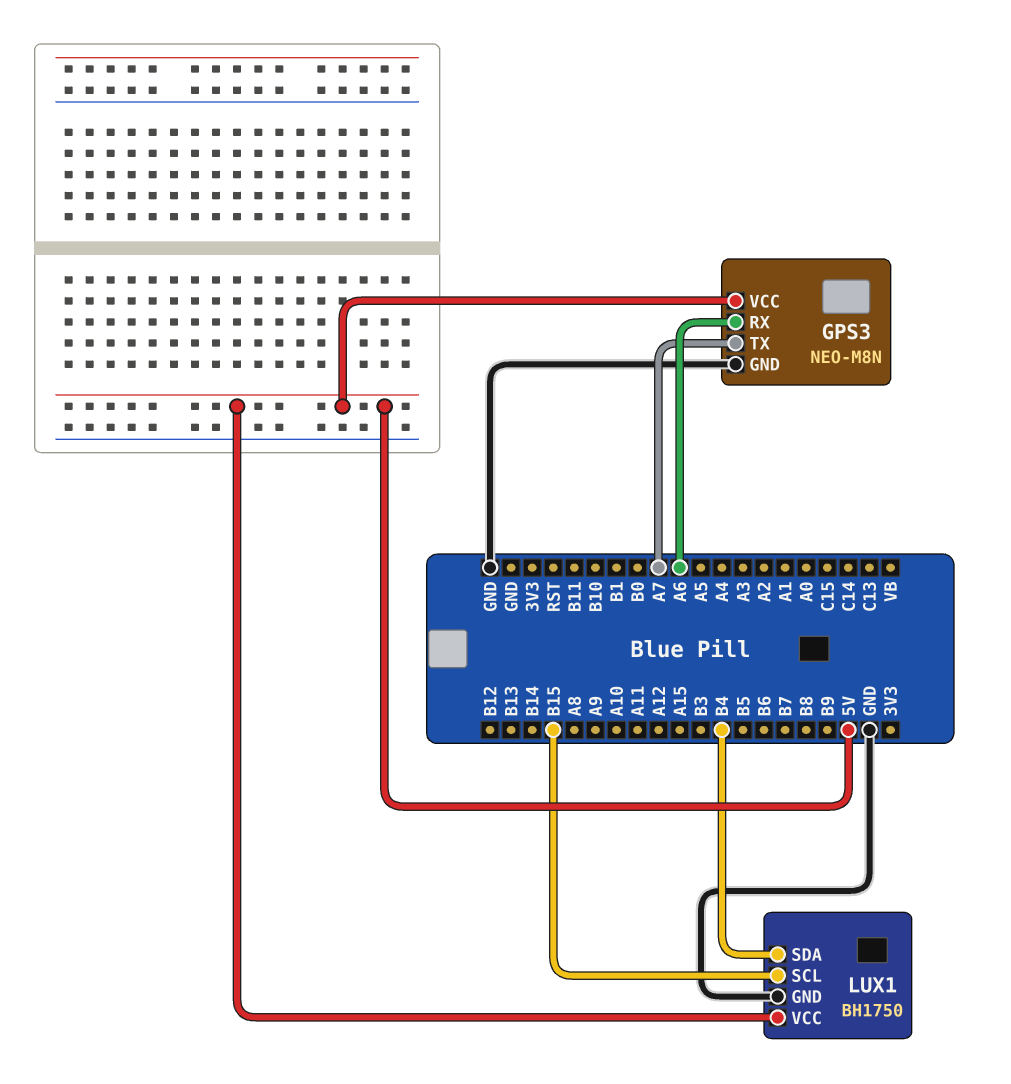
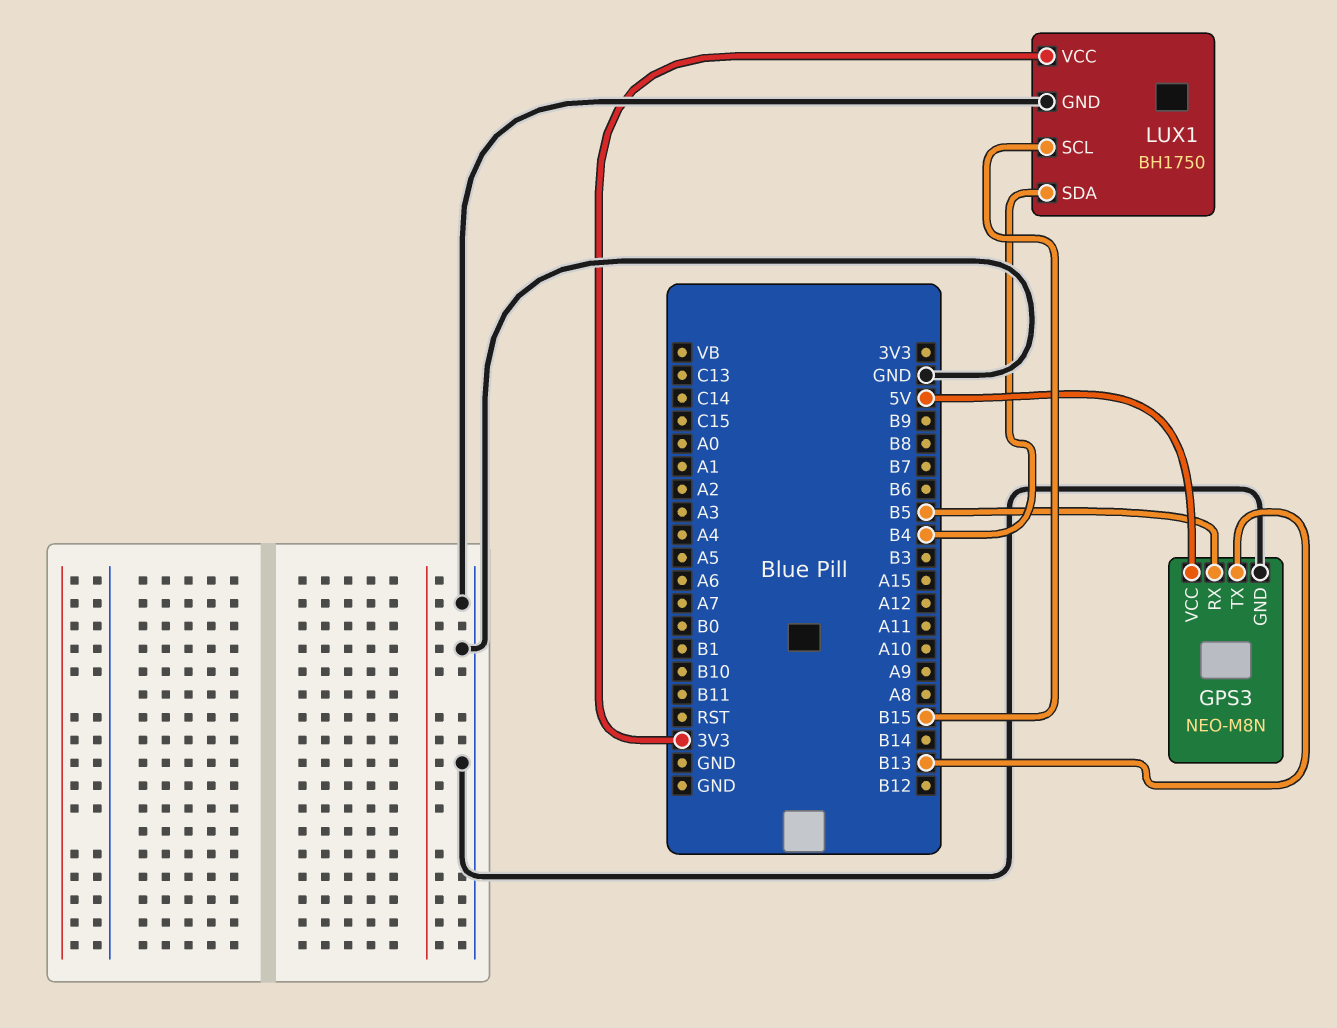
GPS3 pin RX: A6 -> B5
GPS3 pin TX: A7 -> B13
LUX1 pin VCC: 5V -> 3V3

